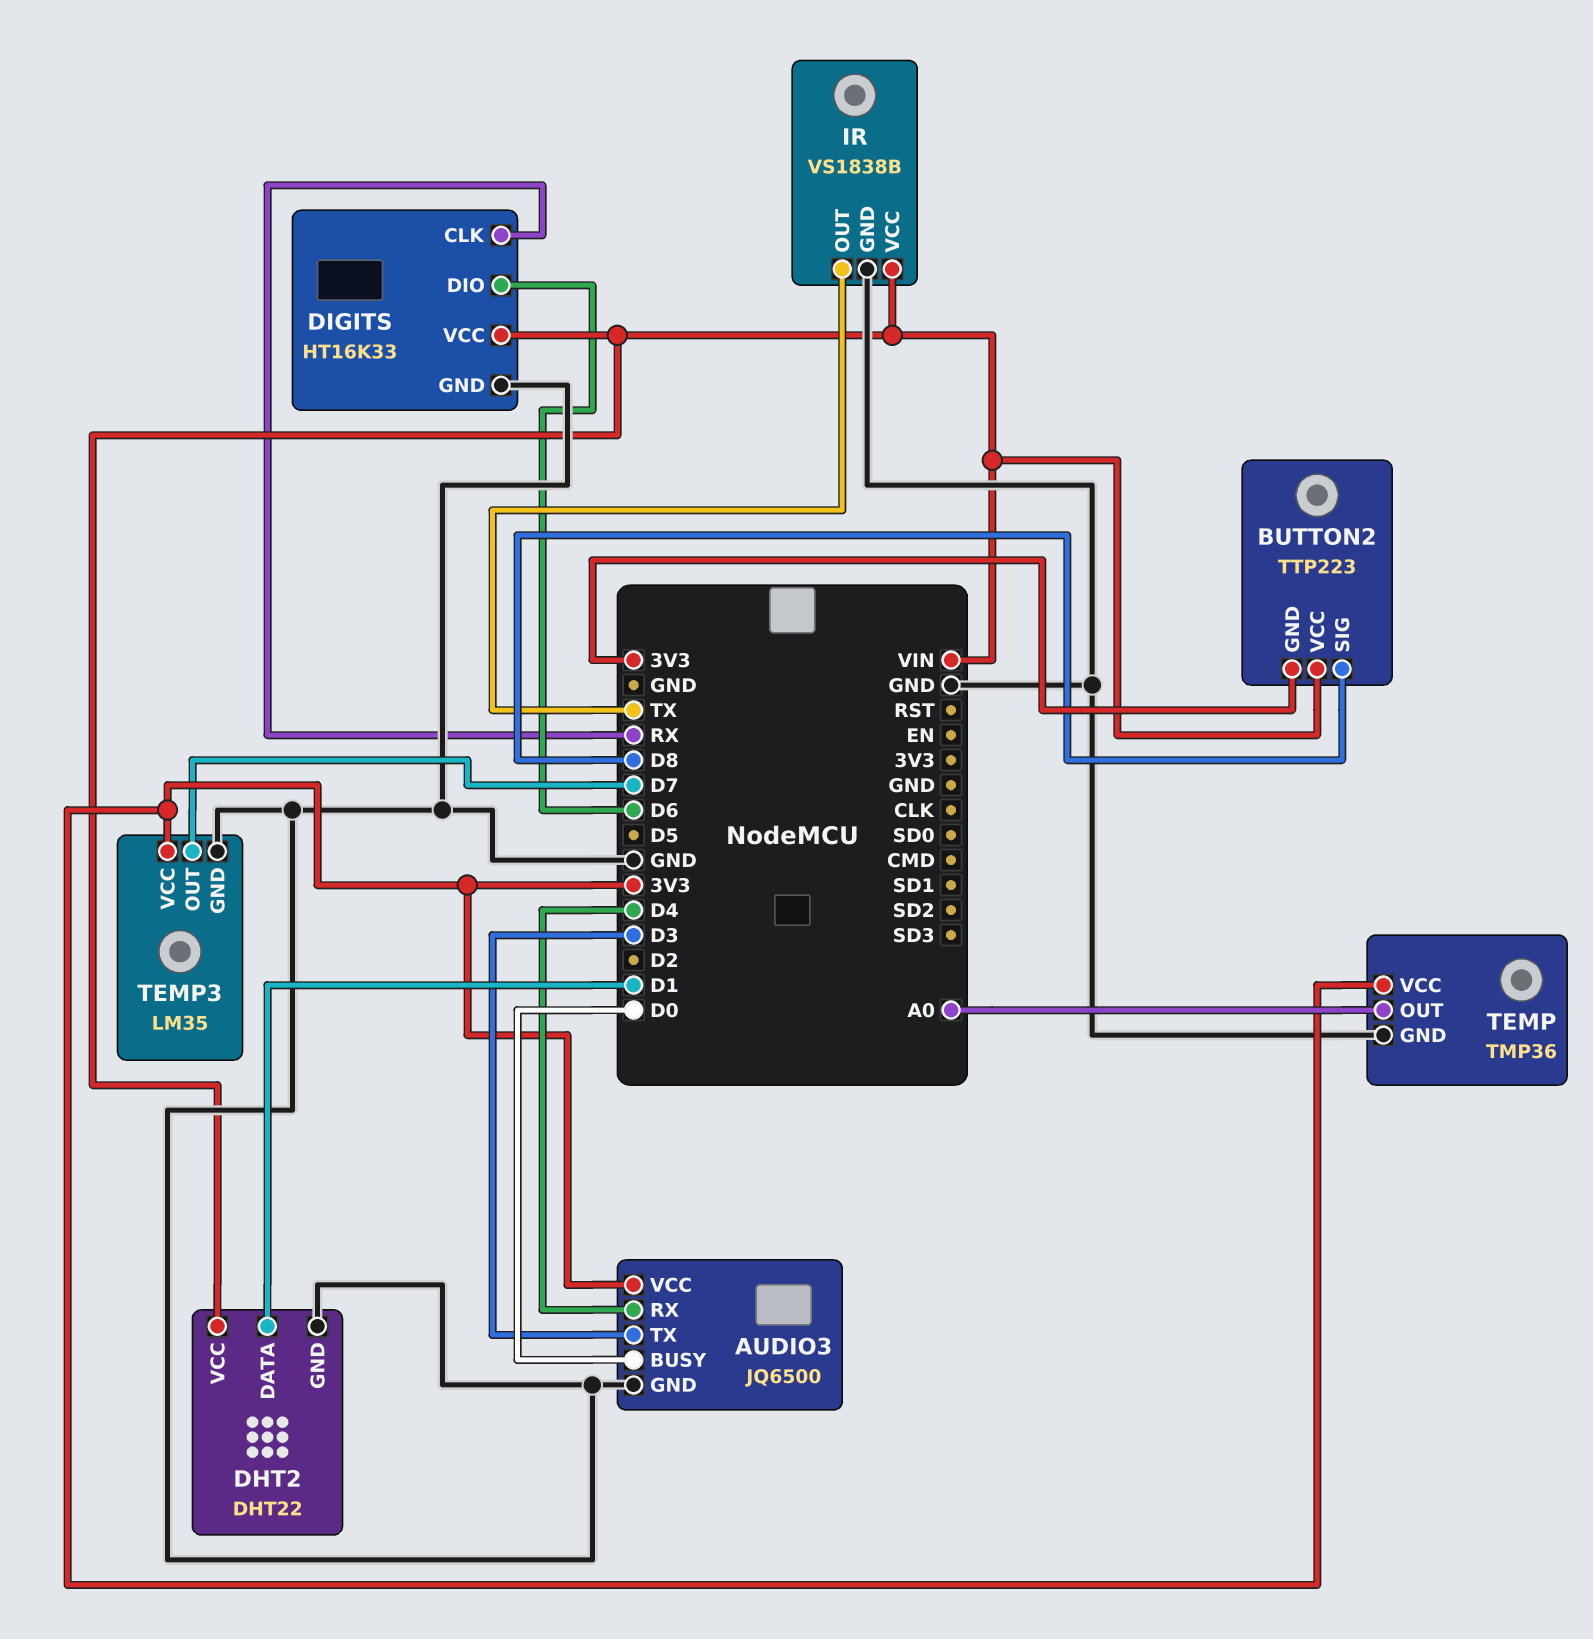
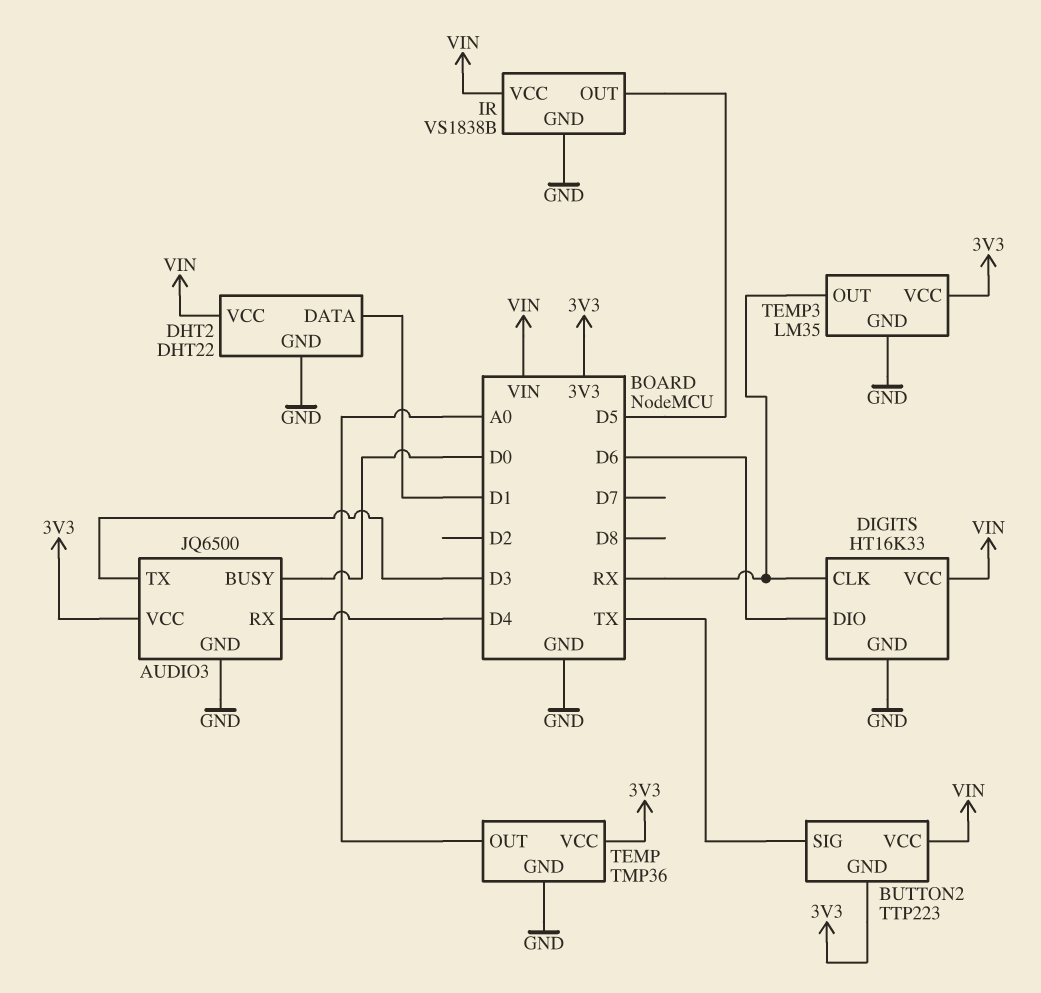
BUTTON2 pin SIG: D8 -> TX
IR pin OUT: TX -> D5
TEMP3 pin OUT: D7 -> RX

